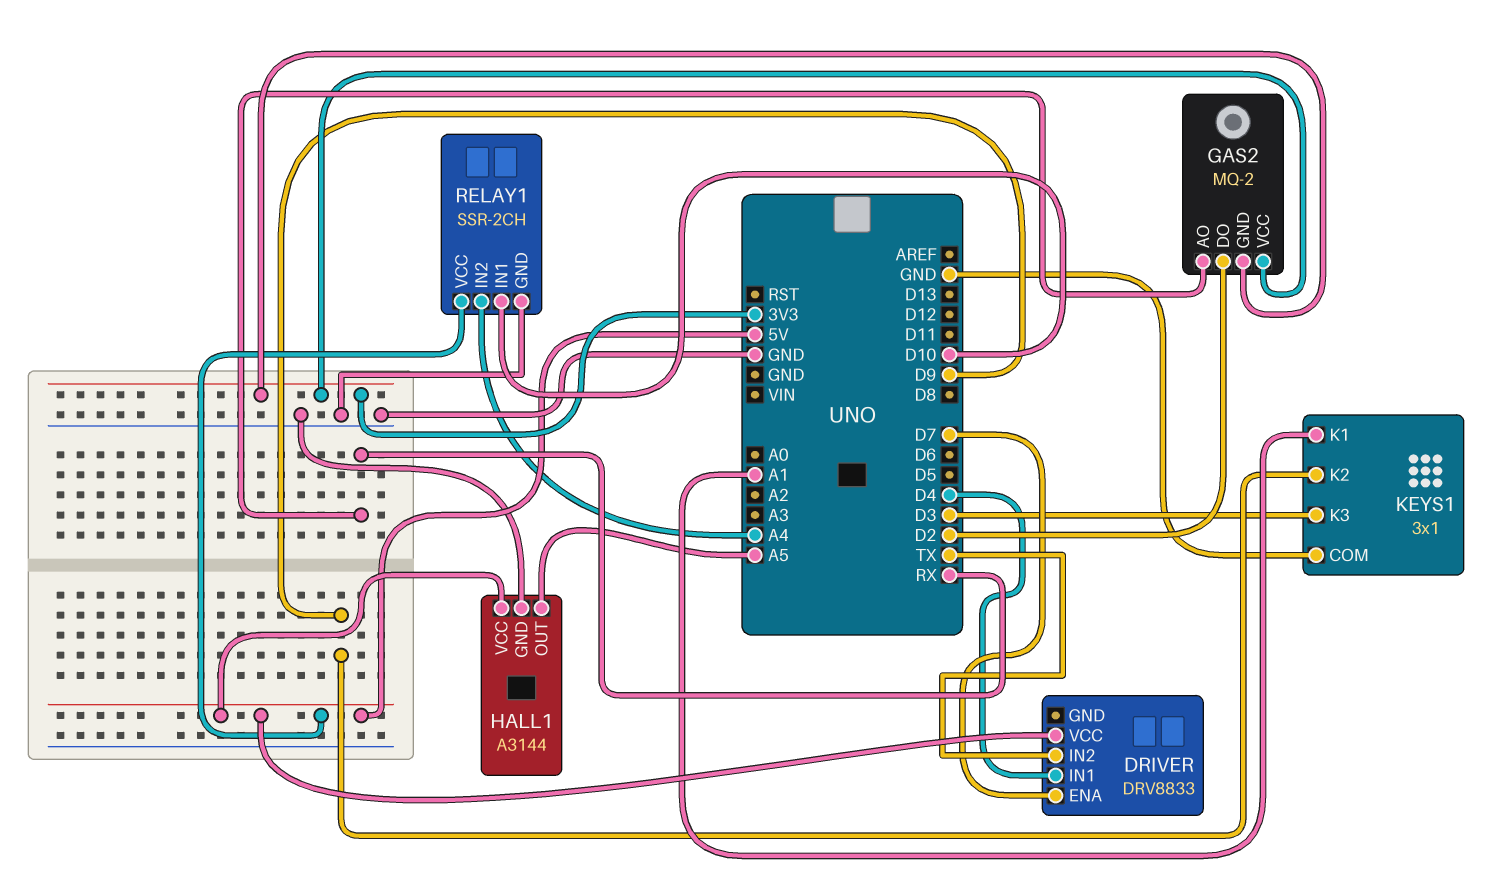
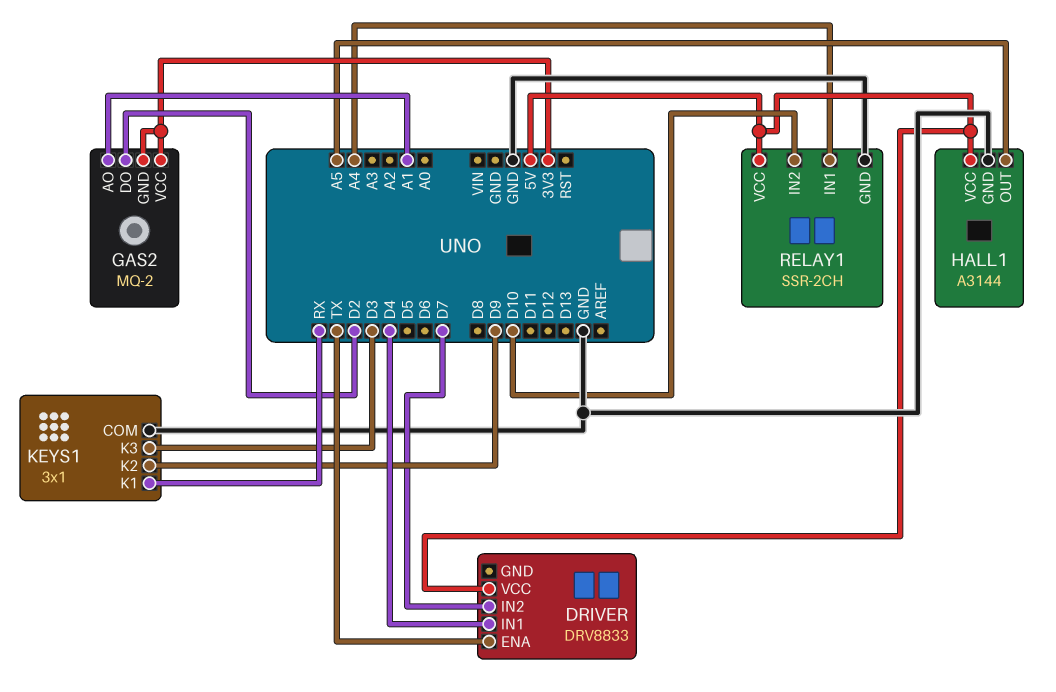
DRIVER pin ENA: D7 -> TX
DRIVER pin IN2: TX -> D7
GAS2 pin AO: RX -> A1
KEYS1 pin K1: A1 -> RX
RELAY1 pin IN1: D10 -> A4
RELAY1 pin IN2: A4 -> D10

